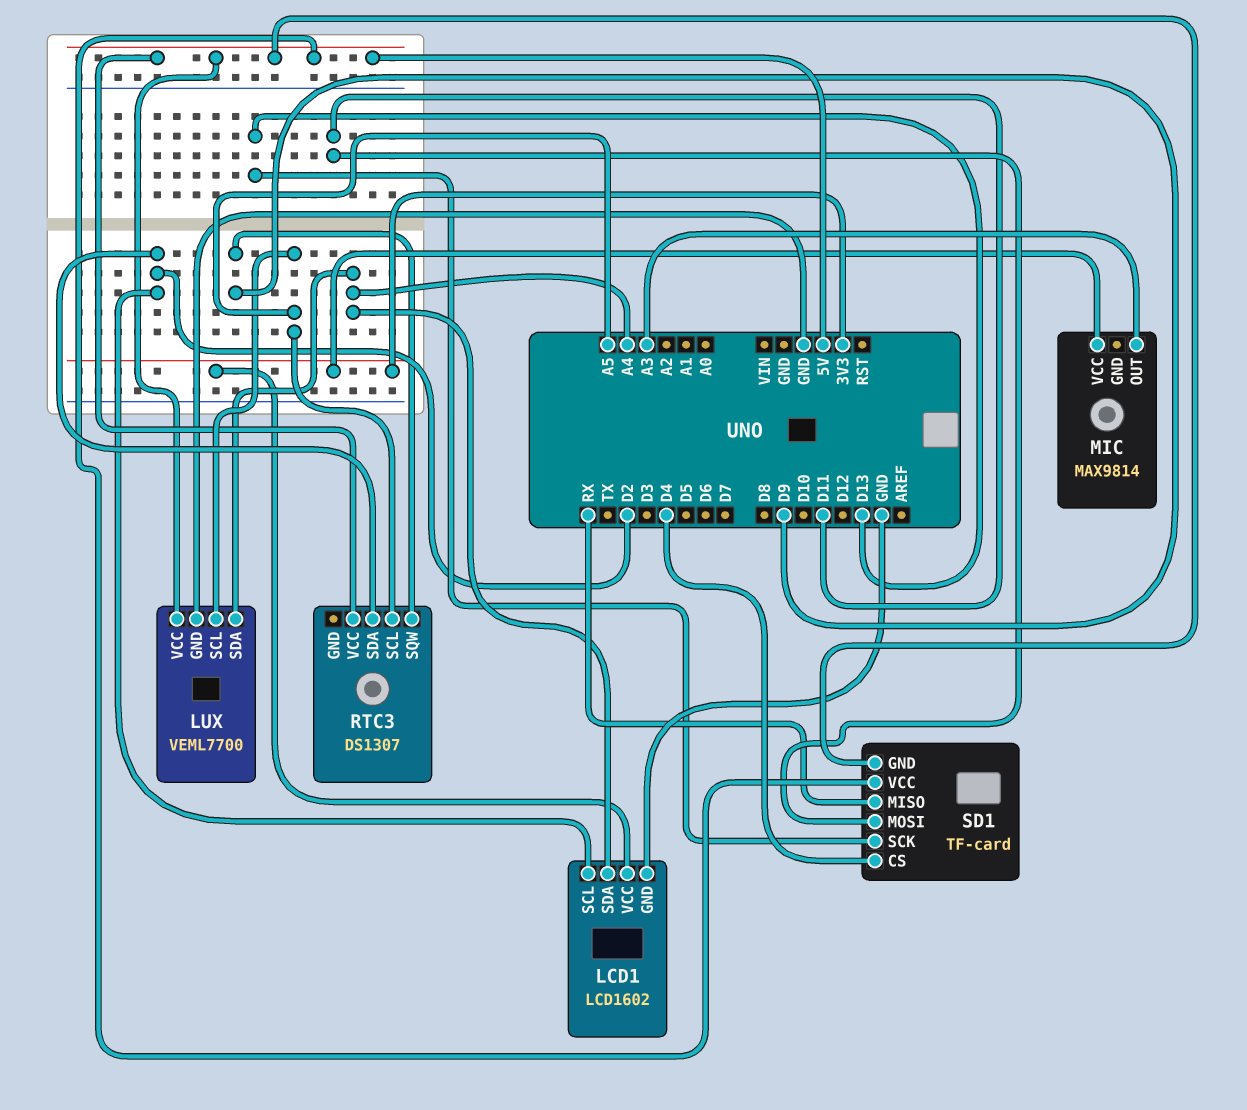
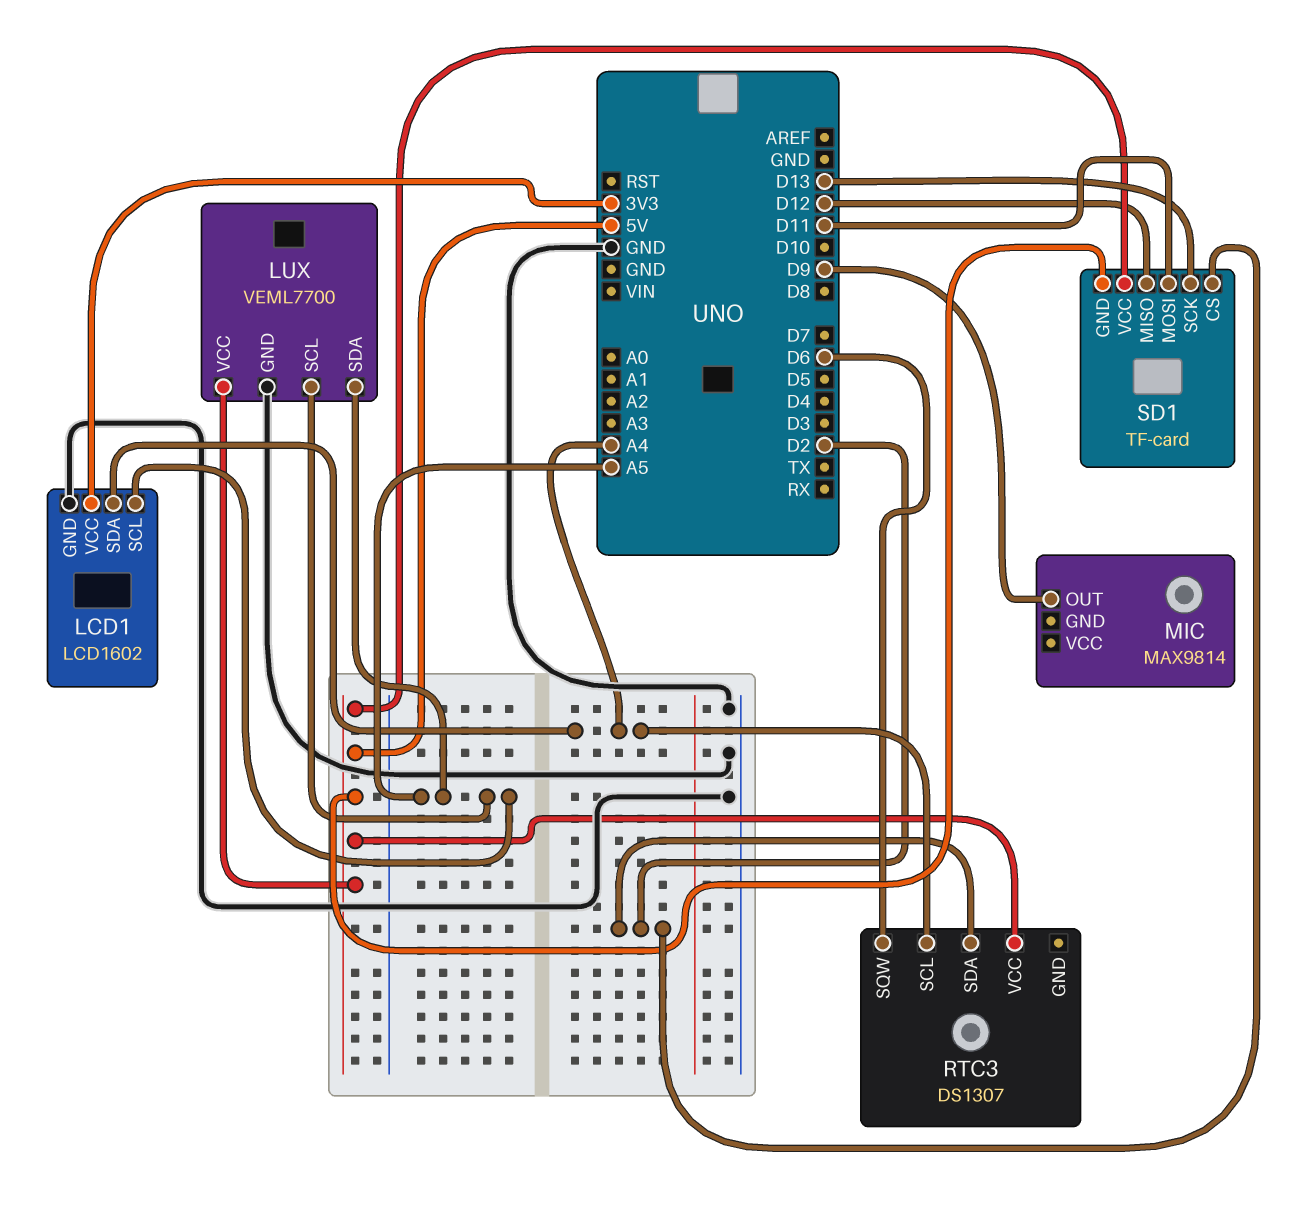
LCD1 pin SCL: D2 -> A5
LUX pin SDA: A4 -> A5
MIC pin OUT: A3 -> D9
MIC pin VCC: 3V3 -> none
RTC3 pin SCL: A5 -> A4
RTC3 pin SQW: D9 -> D6
SD1 pin CS: D4 -> D2
SD1 pin MISO: RX -> D12

